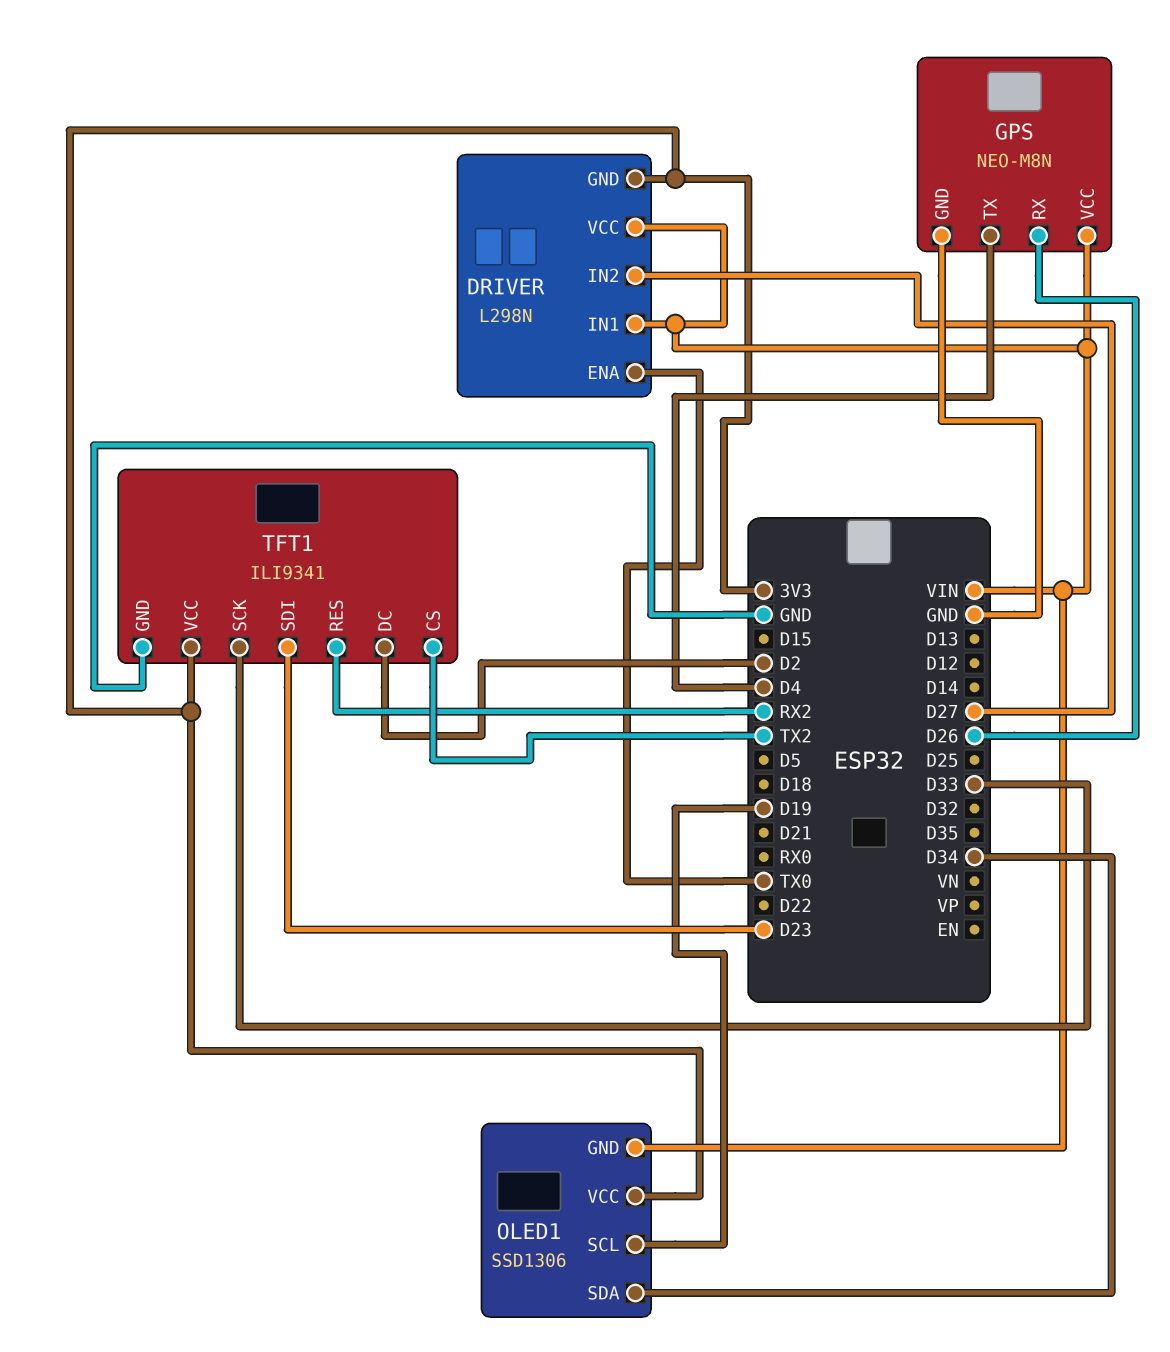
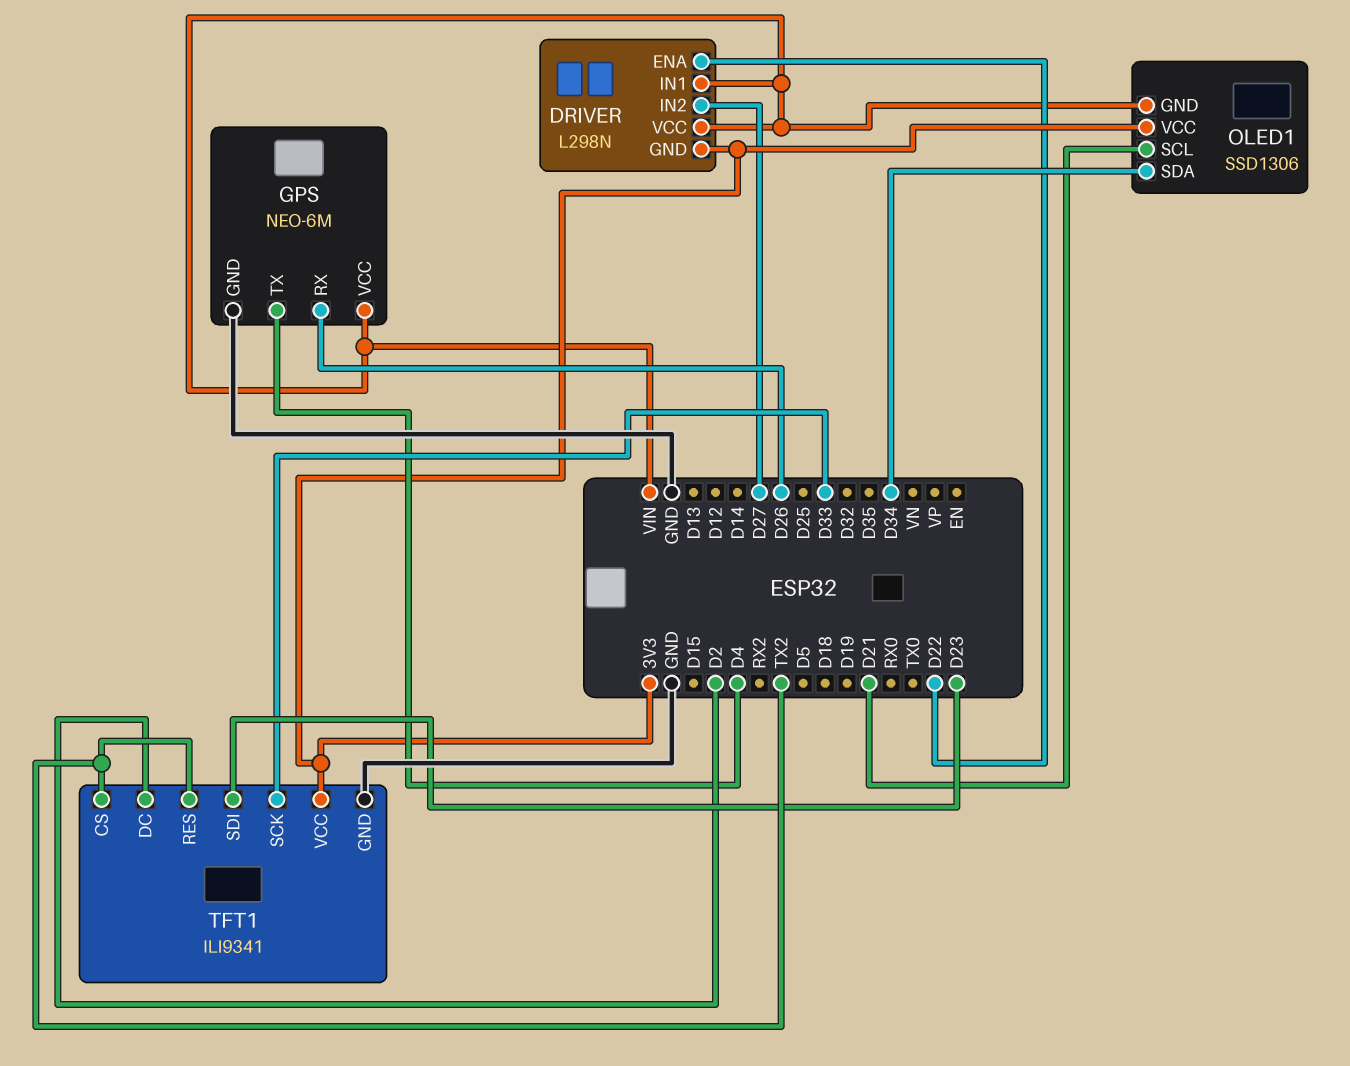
DRIVER pin ENA: TX0 -> D22
GPS: NEO-M8N -> NEO-6M
OLED1 pin SCL: D19 -> D21
TFT1 pin RES: RX2 -> TX2

